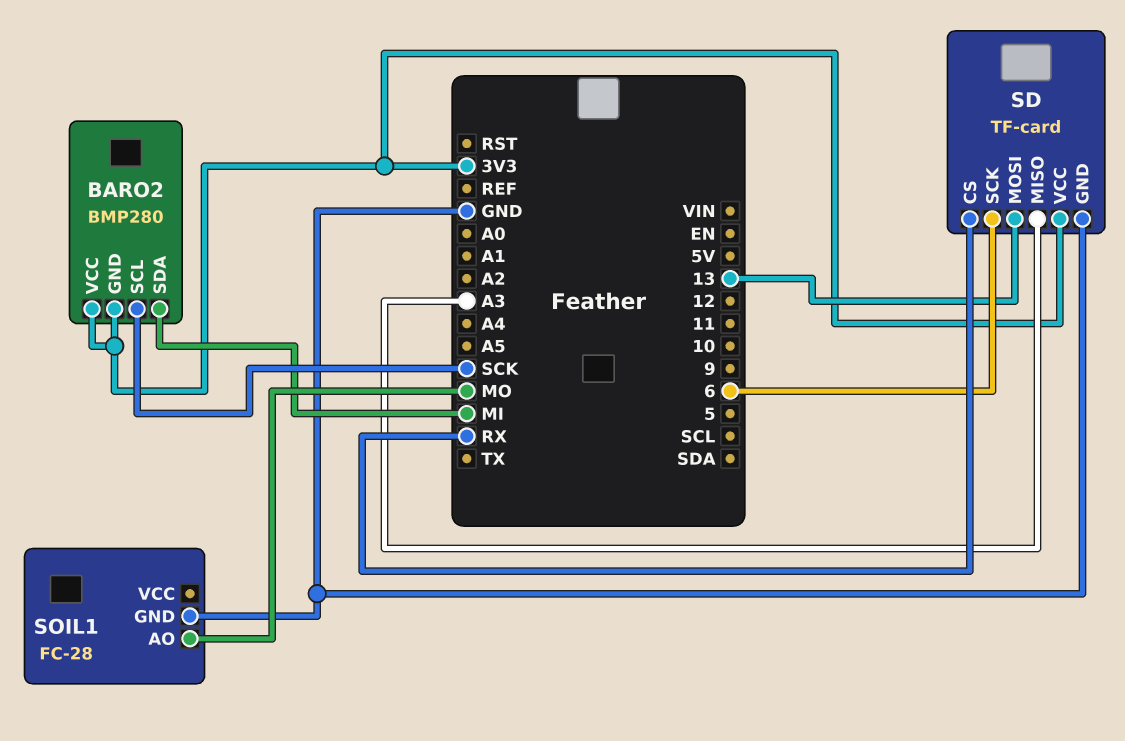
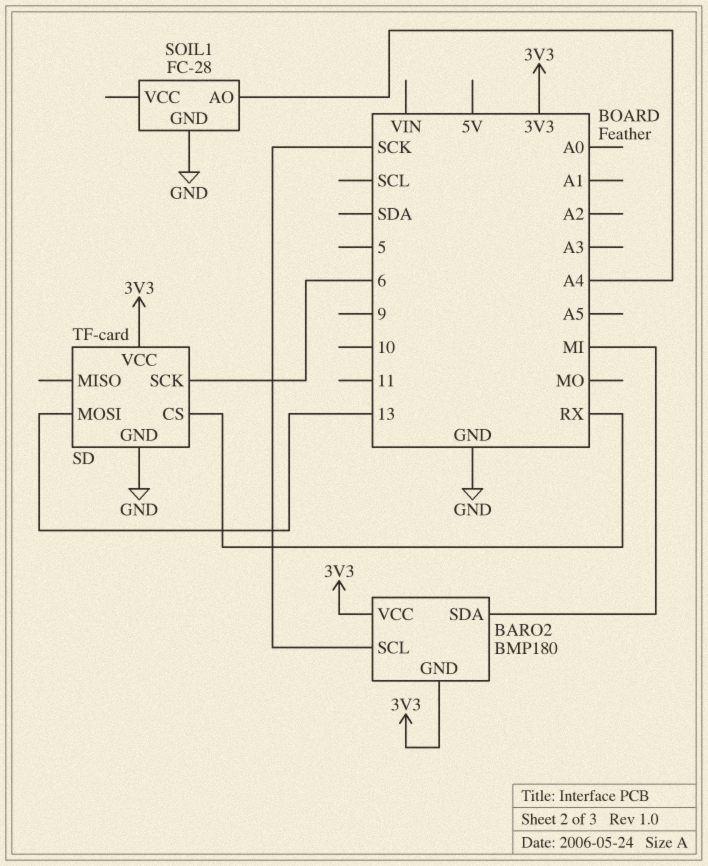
BARO2: BMP280 -> BMP180
SD pin MISO: A3 -> none
SOIL1 pin AO: MO -> A4

